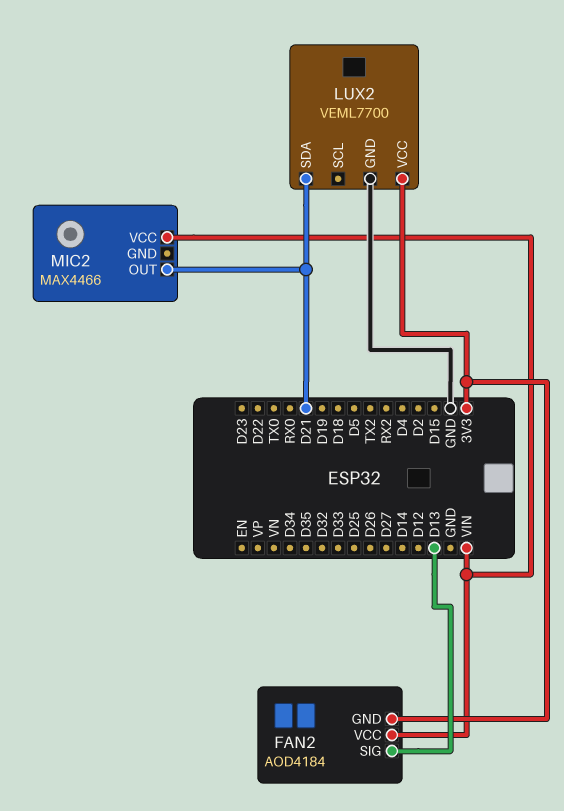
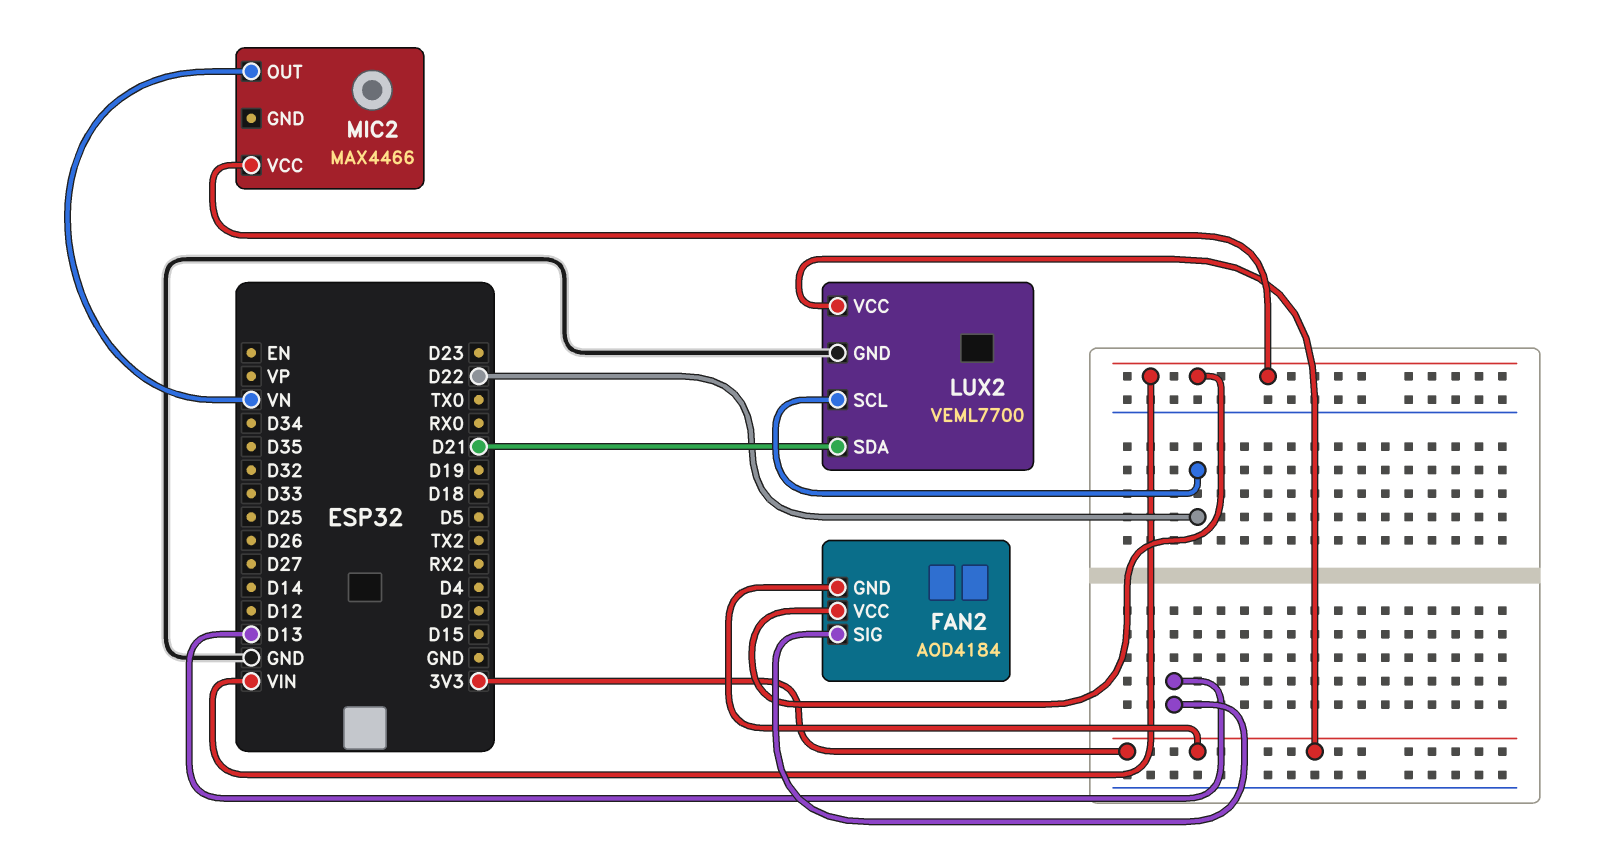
LUX2 pin SCL: none -> D22
MIC2 pin OUT: D21 -> VN

